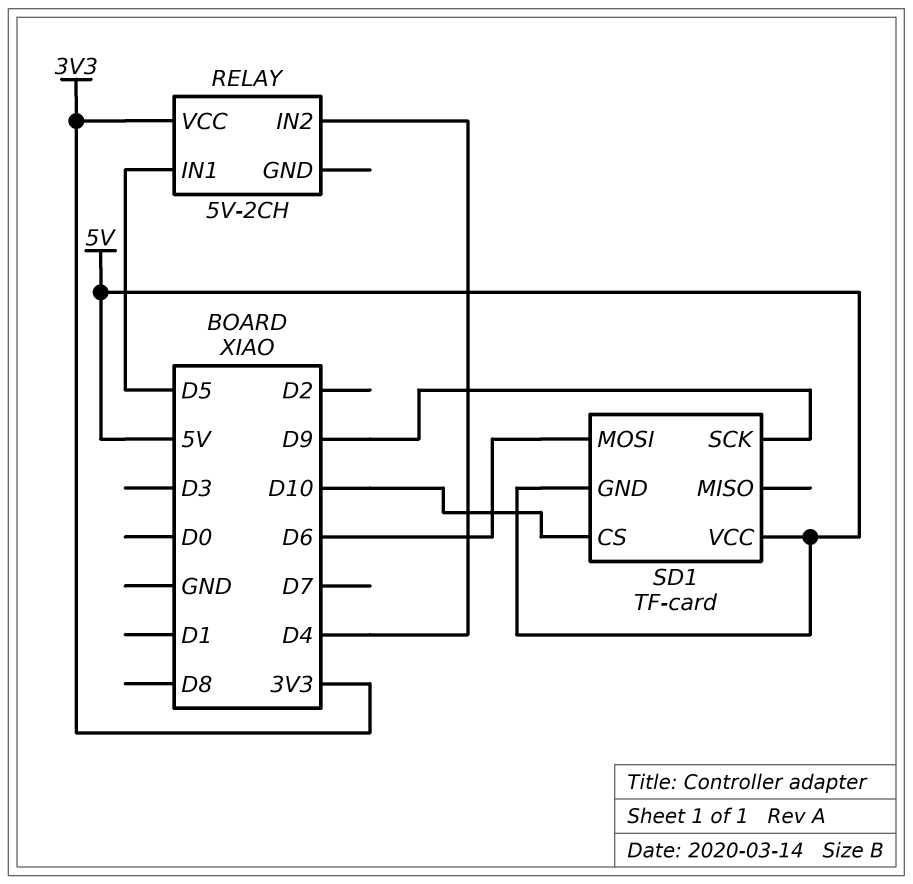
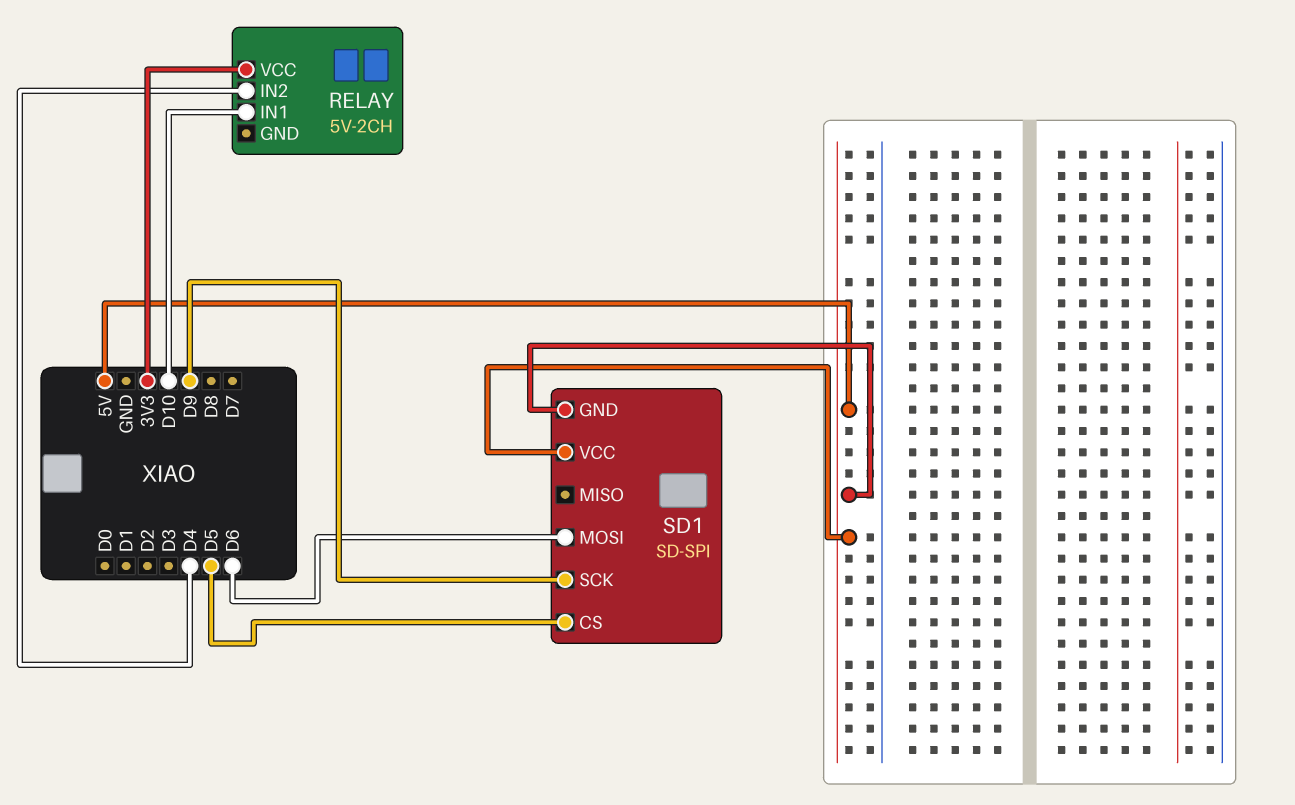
RELAY pin IN1: D5 -> D10
SD1: TF-card -> SD-SPI
SD1 pin CS: D10 -> D5

